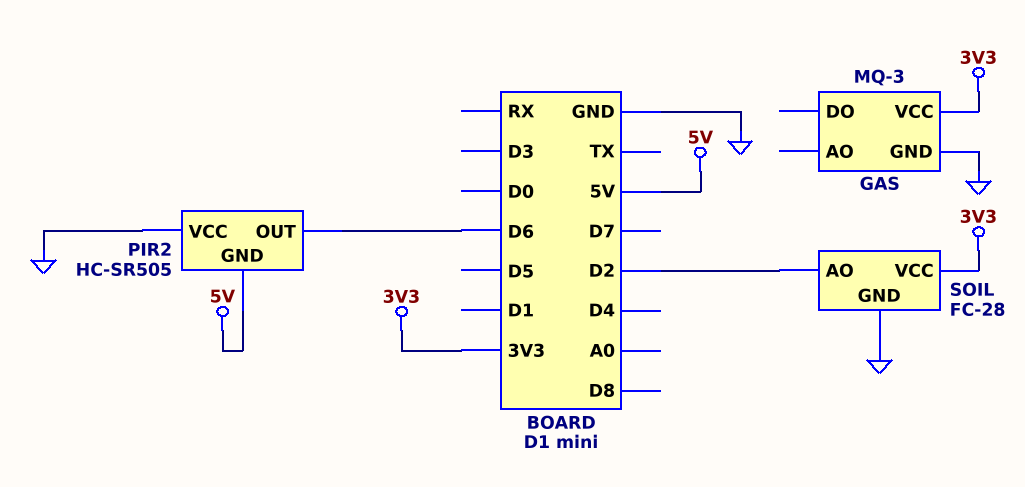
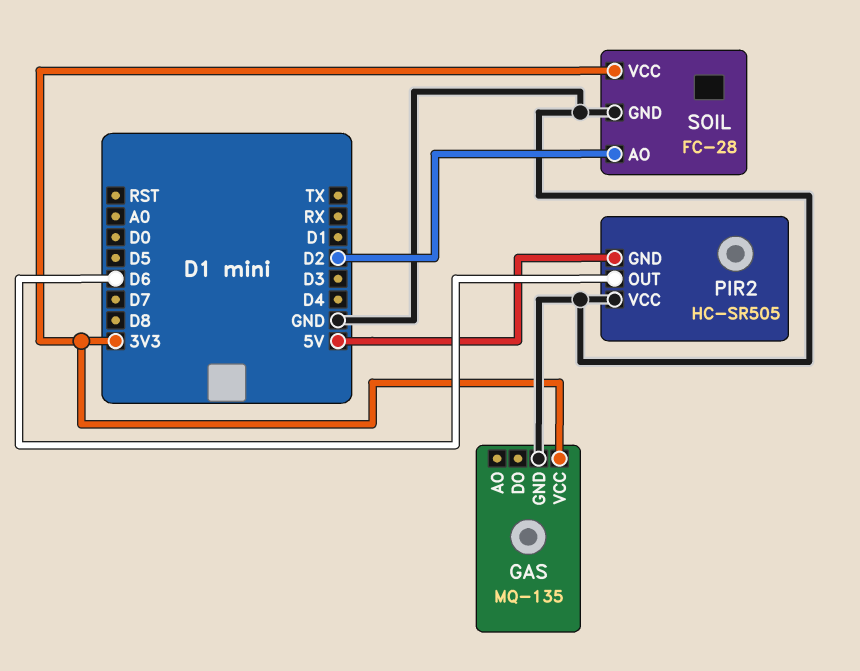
GAS: MQ-3 -> MQ-135

